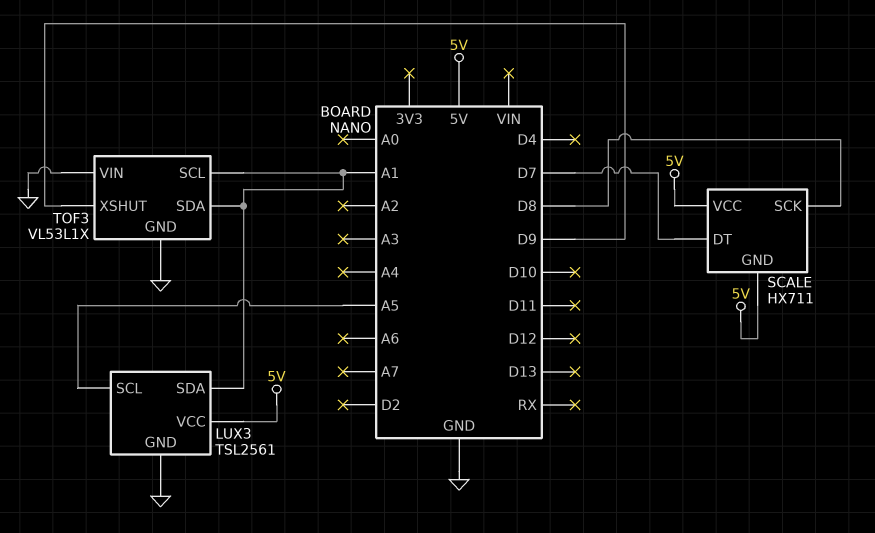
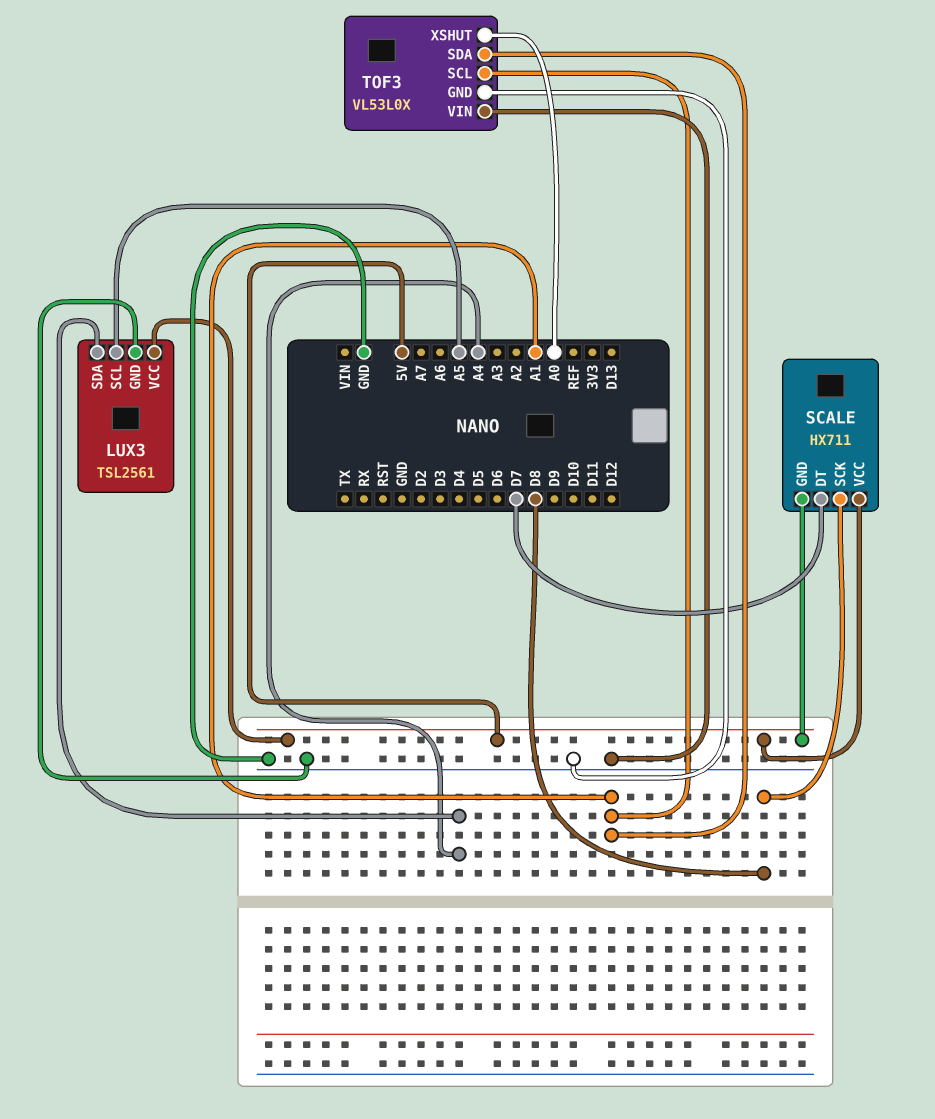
LUX3 pin SDA: A1 -> A4
TOF3: VL53L1X -> VL53L0X
TOF3 pin XSHUT: D9 -> A0

